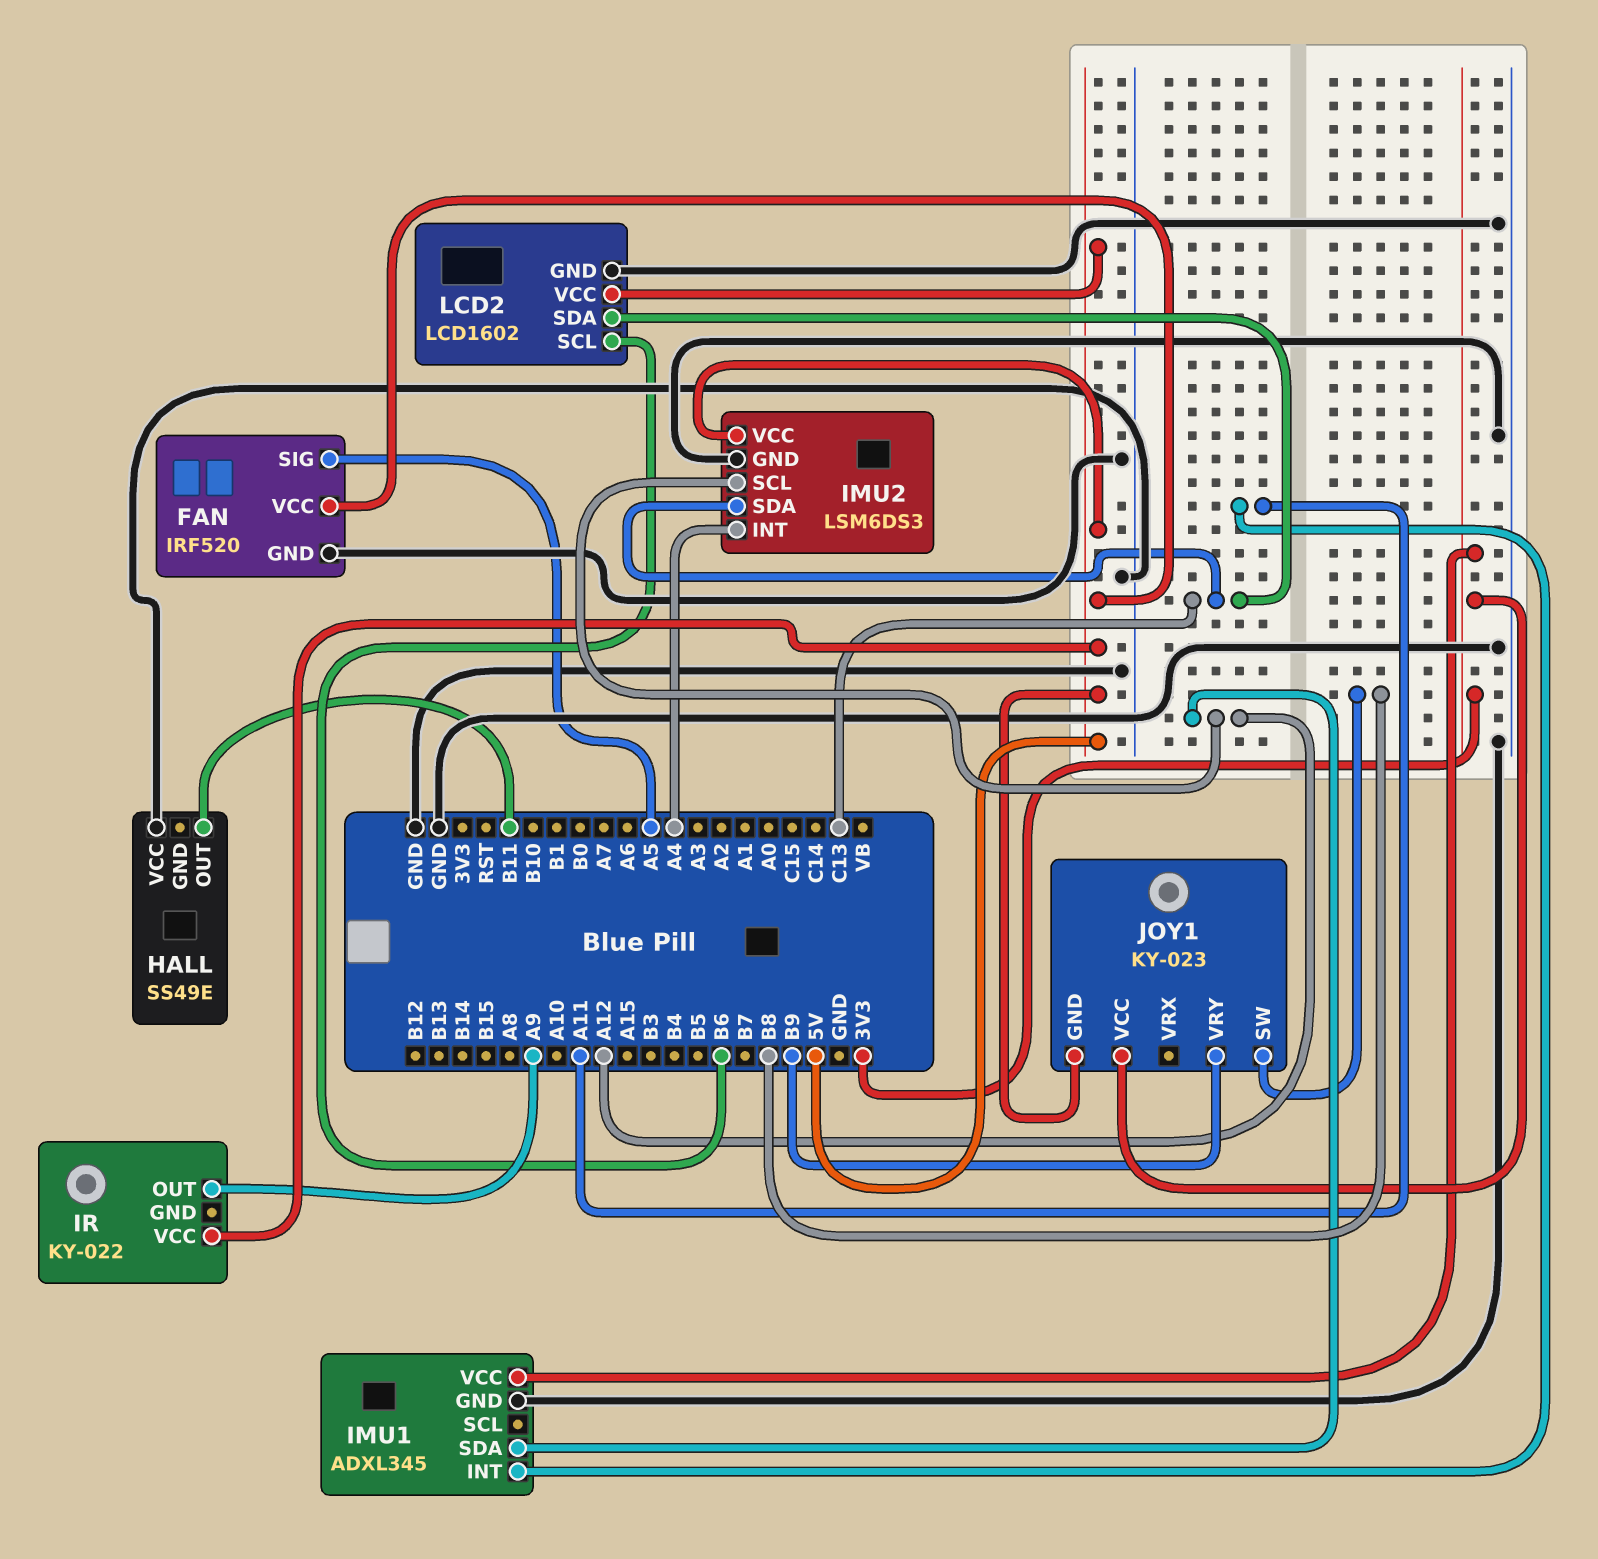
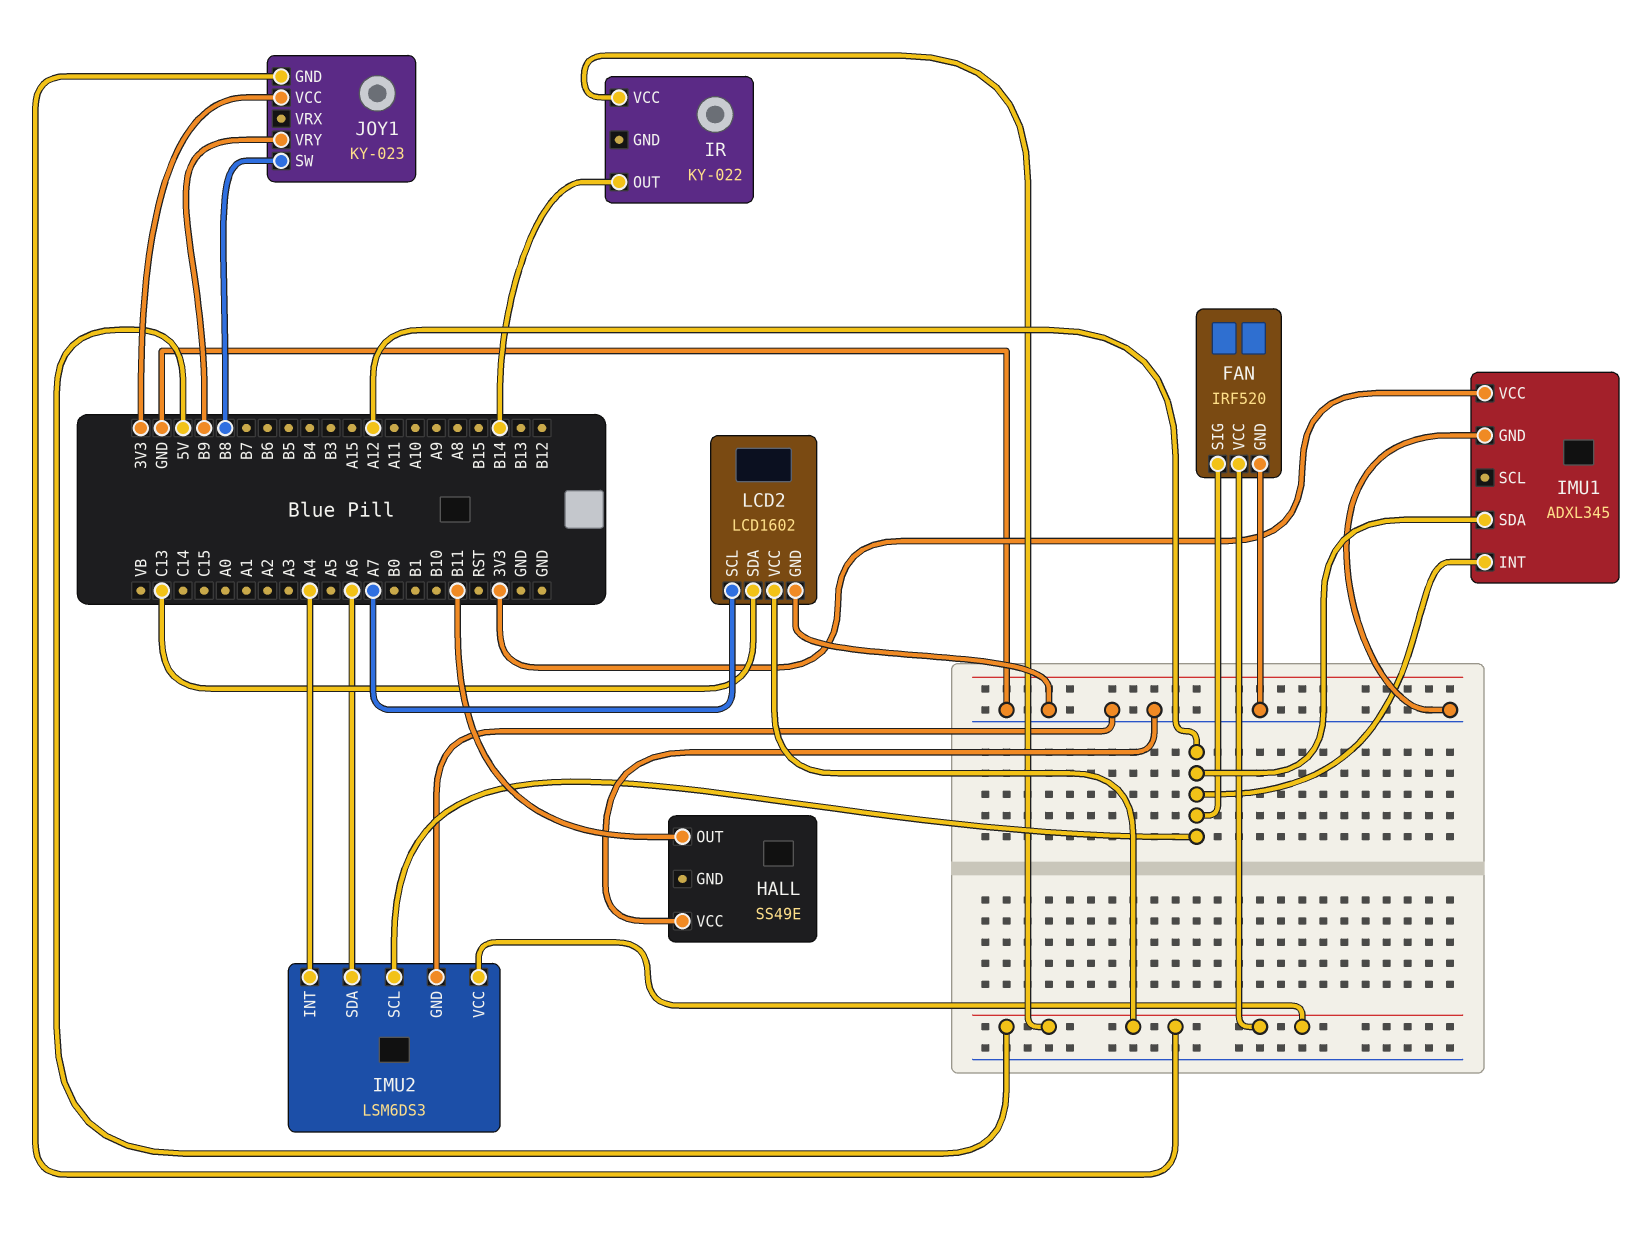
FAN pin SIG: A5 -> A12
IMU1 pin INT: A11 -> A12
IMU2 pin SDA: C13 -> A6
IR pin OUT: A9 -> B14
LCD2 pin SCL: B6 -> A7

